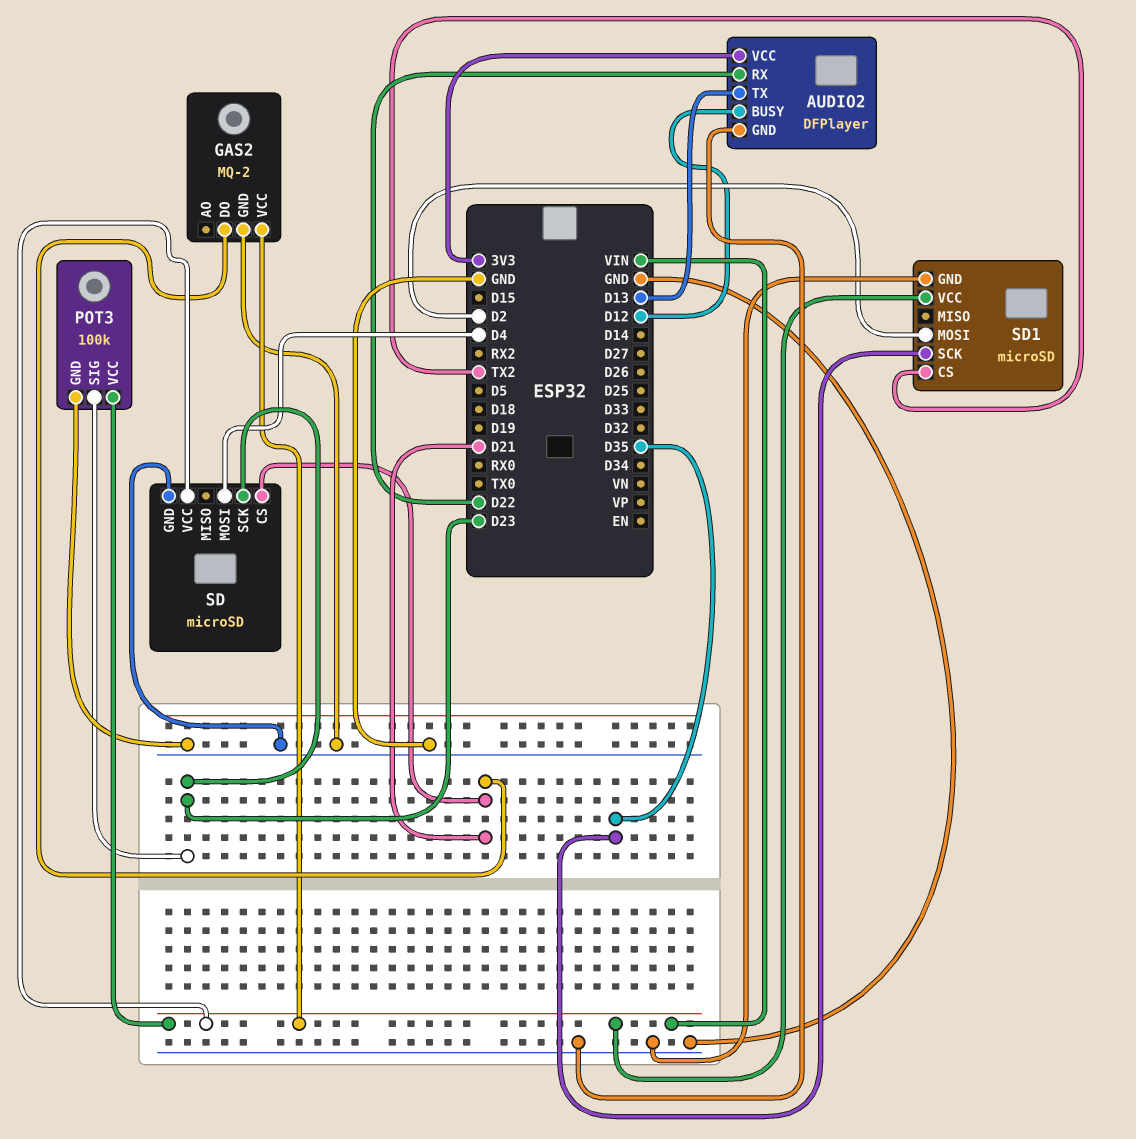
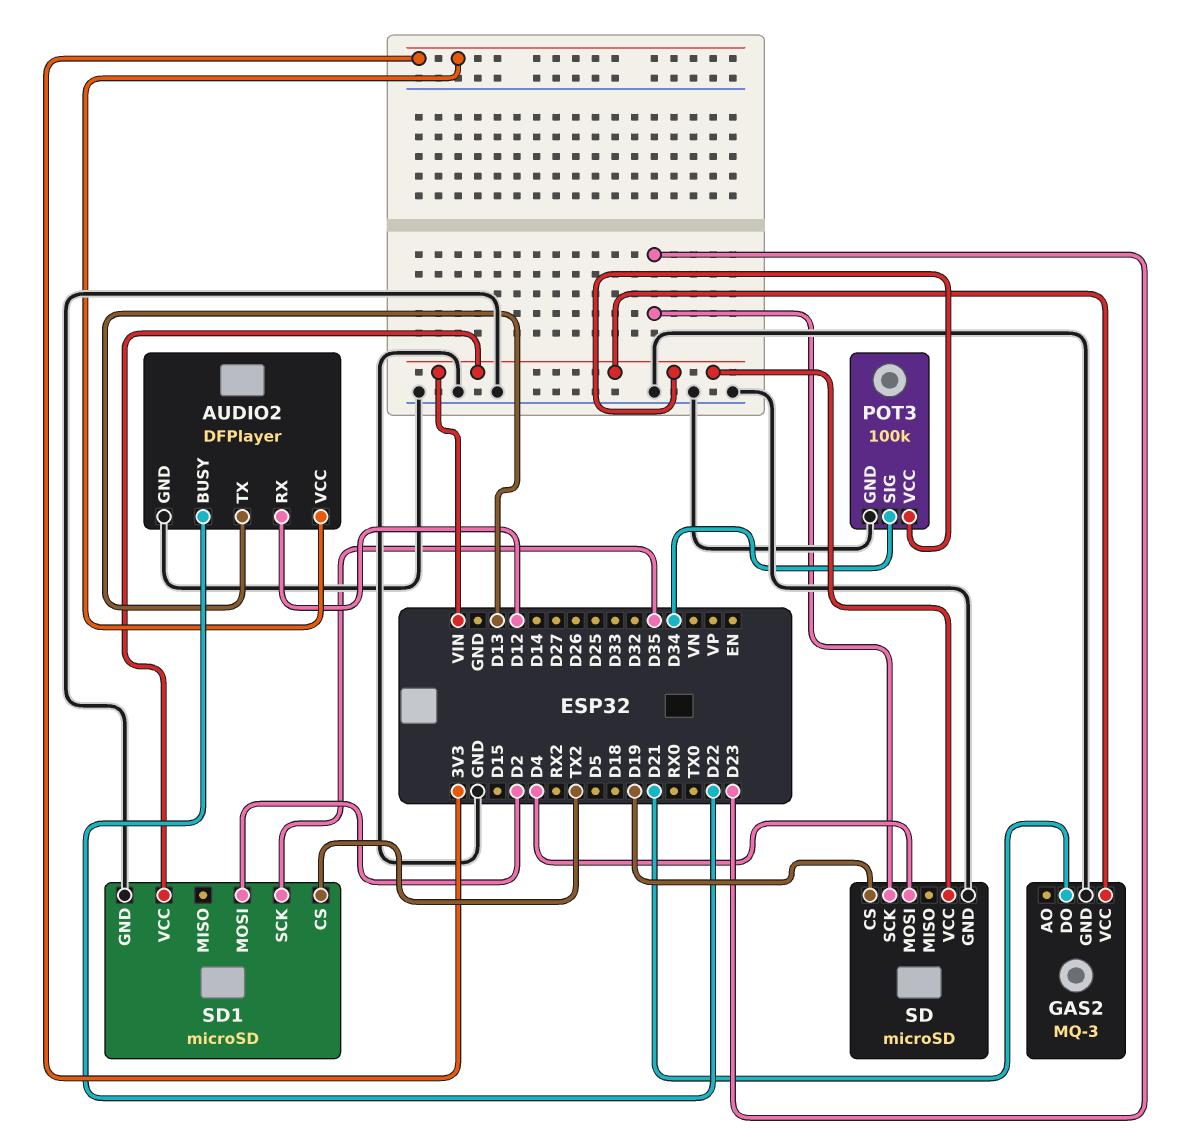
AUDIO2 pin BUSY: D12 -> D22
AUDIO2 pin RX: D22 -> D12
GAS2: MQ-2 -> MQ-3
POT3 pin SIG: D23 -> D34
SD pin CS: D21 -> D19

